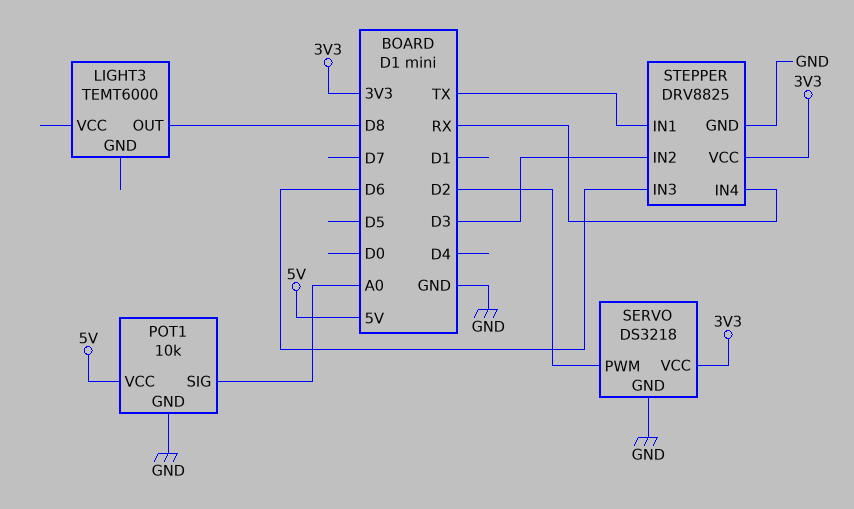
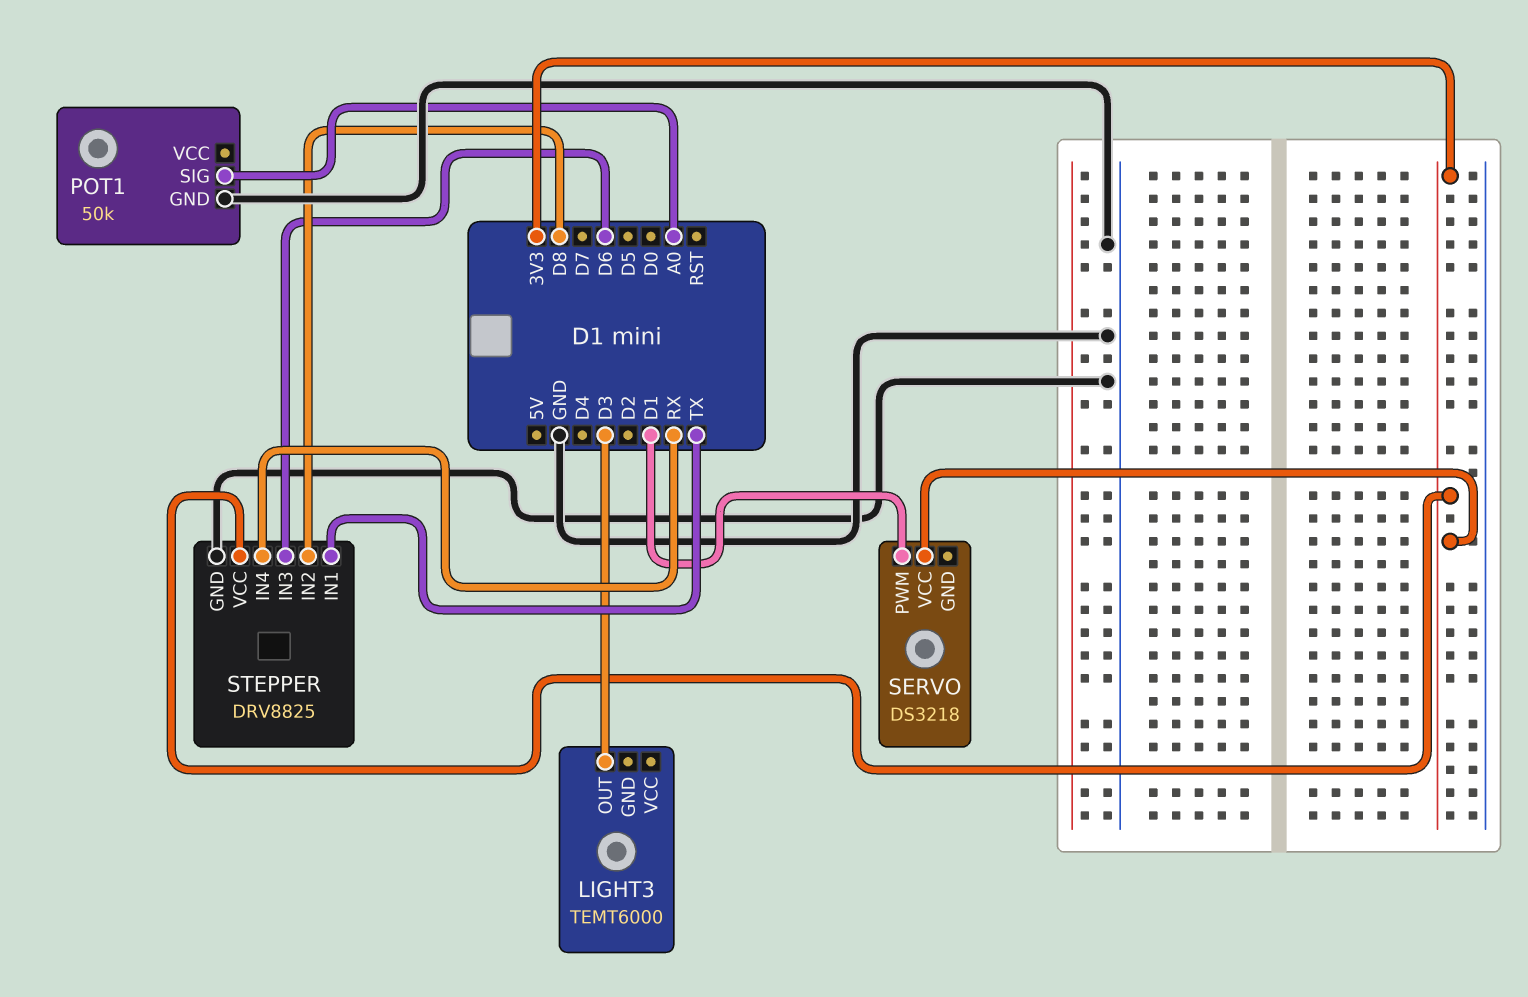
LIGHT3 pin OUT: D8 -> D3
POT1: 10k -> 50k
POT1 pin VCC: 5V -> none
SERVO pin GND: GND -> none
SERVO pin PWM: D2 -> D1
STEPPER pin IN2: D3 -> D8

